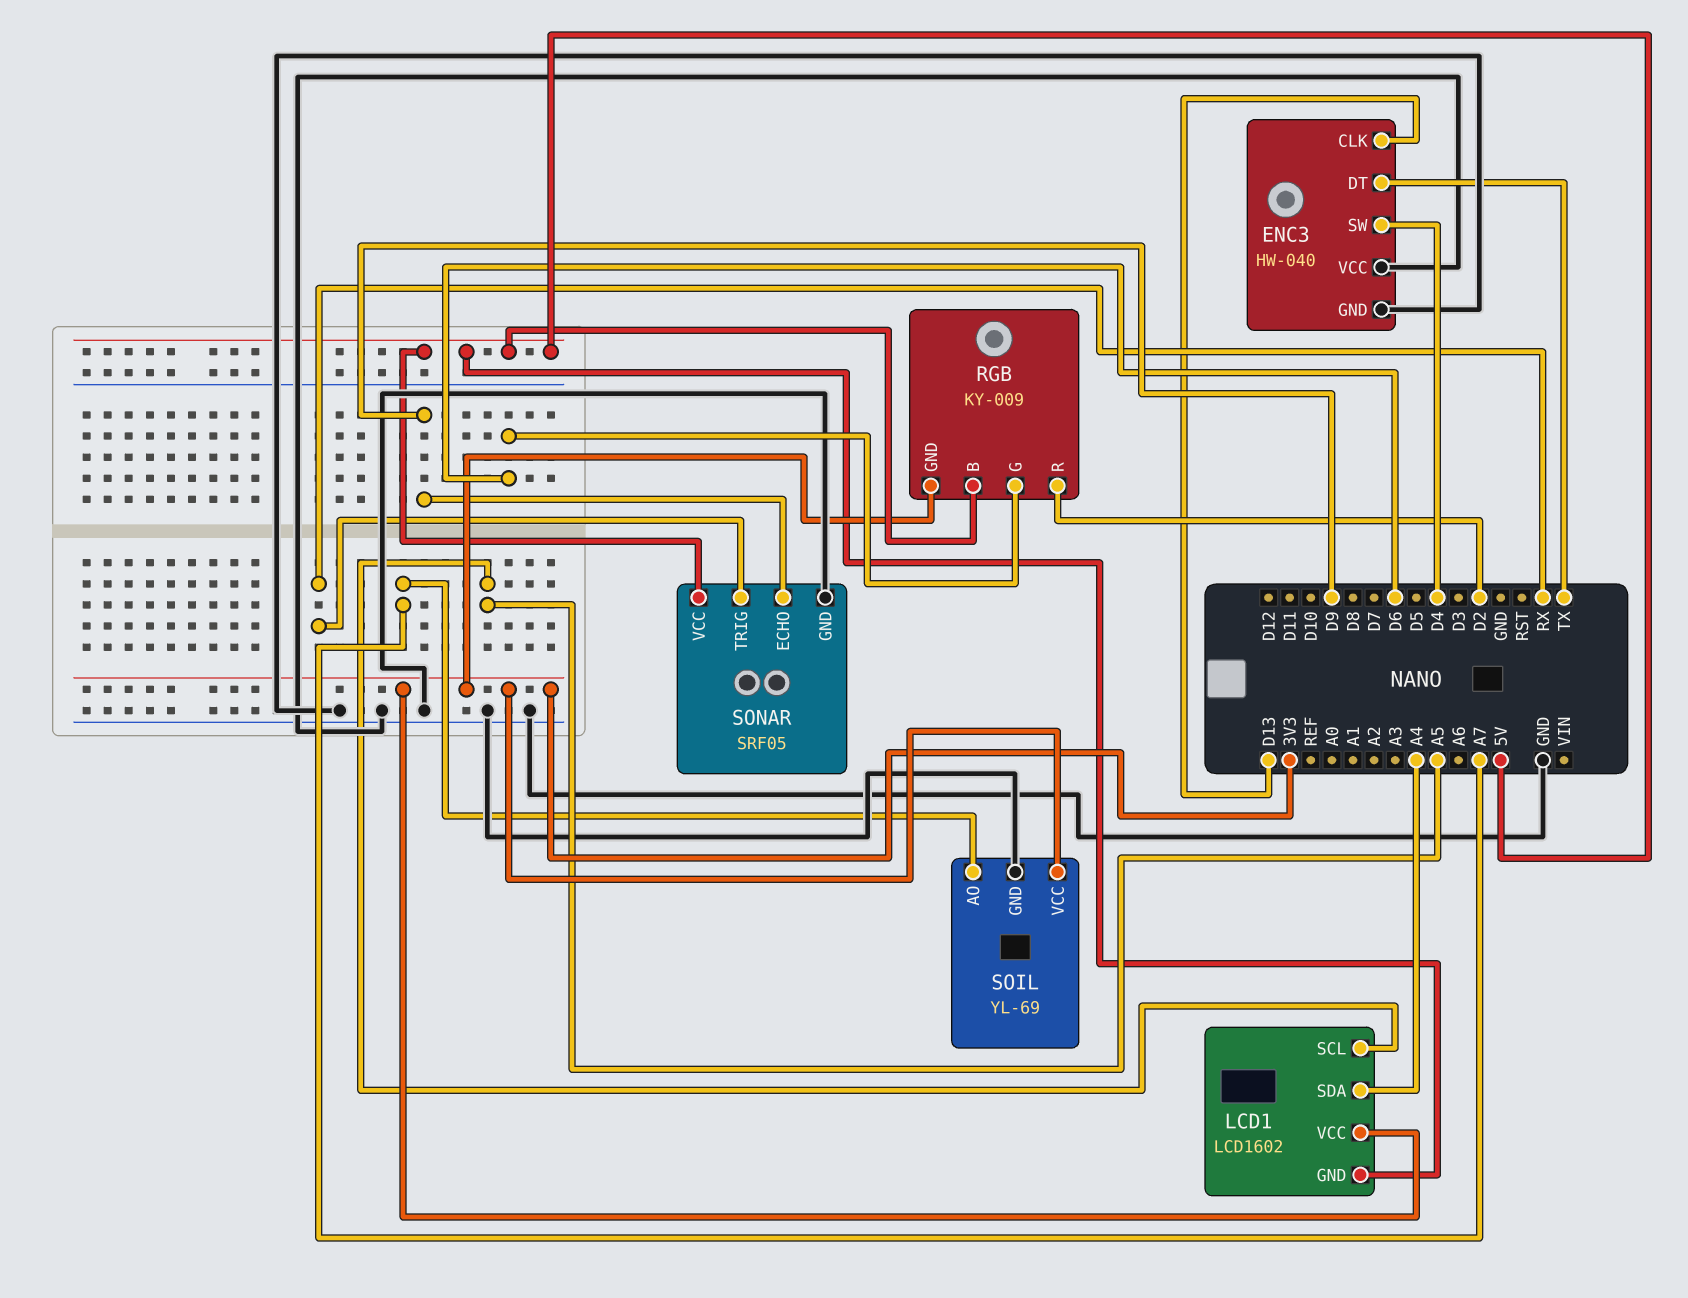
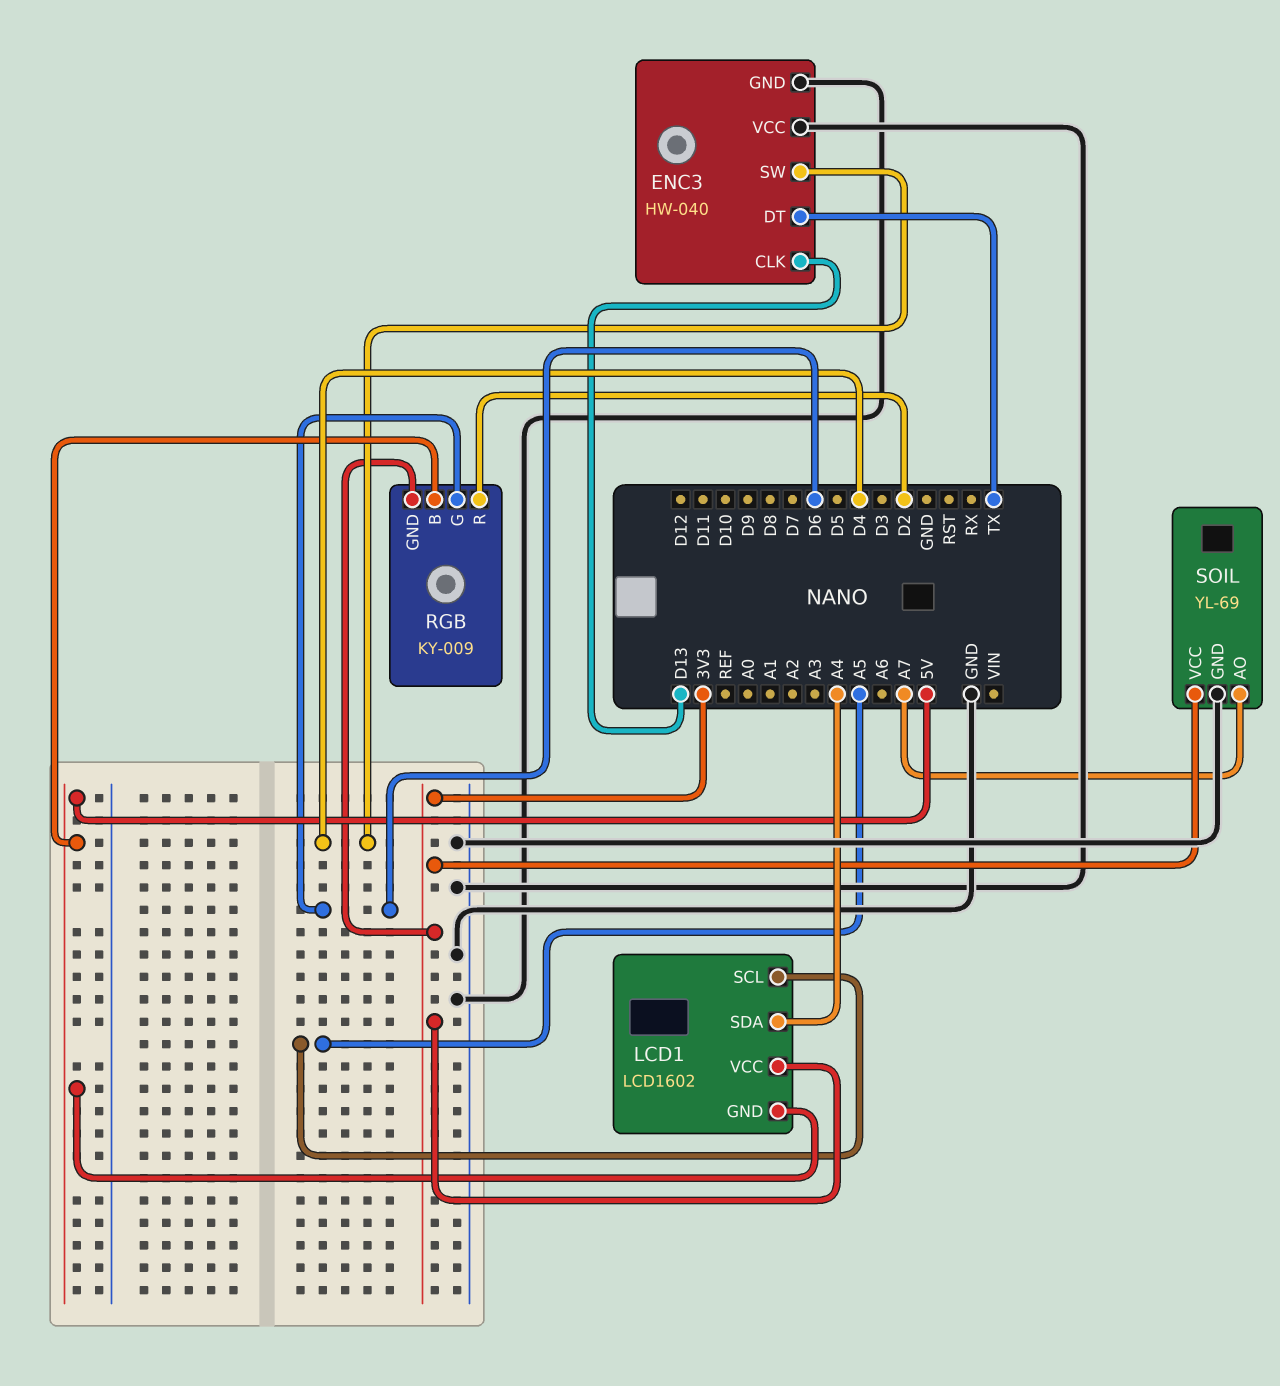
SONAR: SRF05 -> none
SONAR pin ECHO: D9 -> none
SONAR pin GND: GND -> none
SONAR pin TRIG: RX -> none
SONAR pin VCC: 5V -> none

